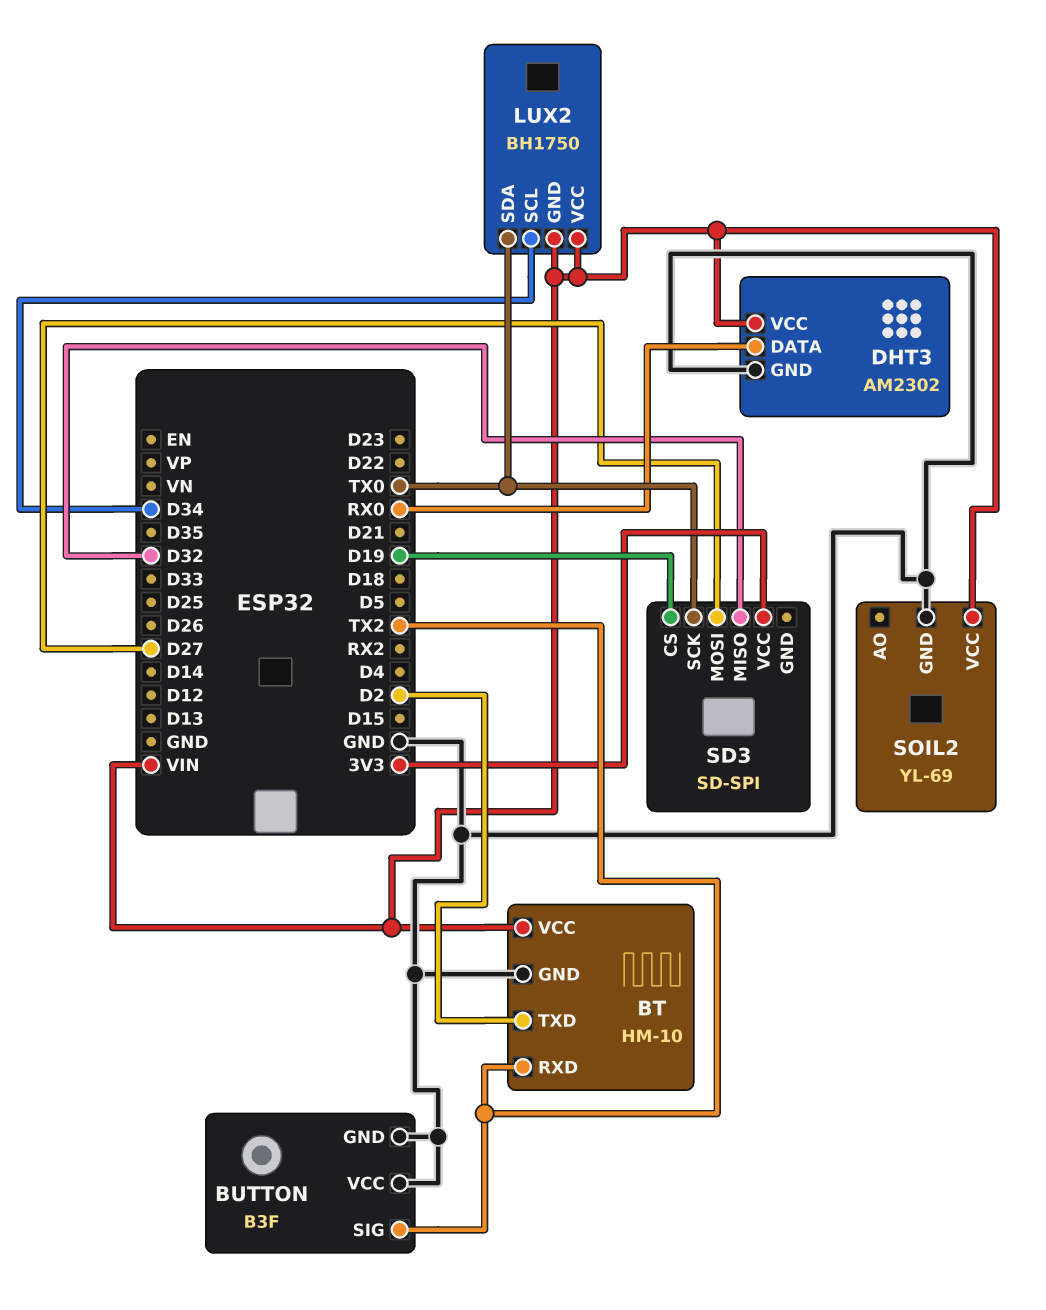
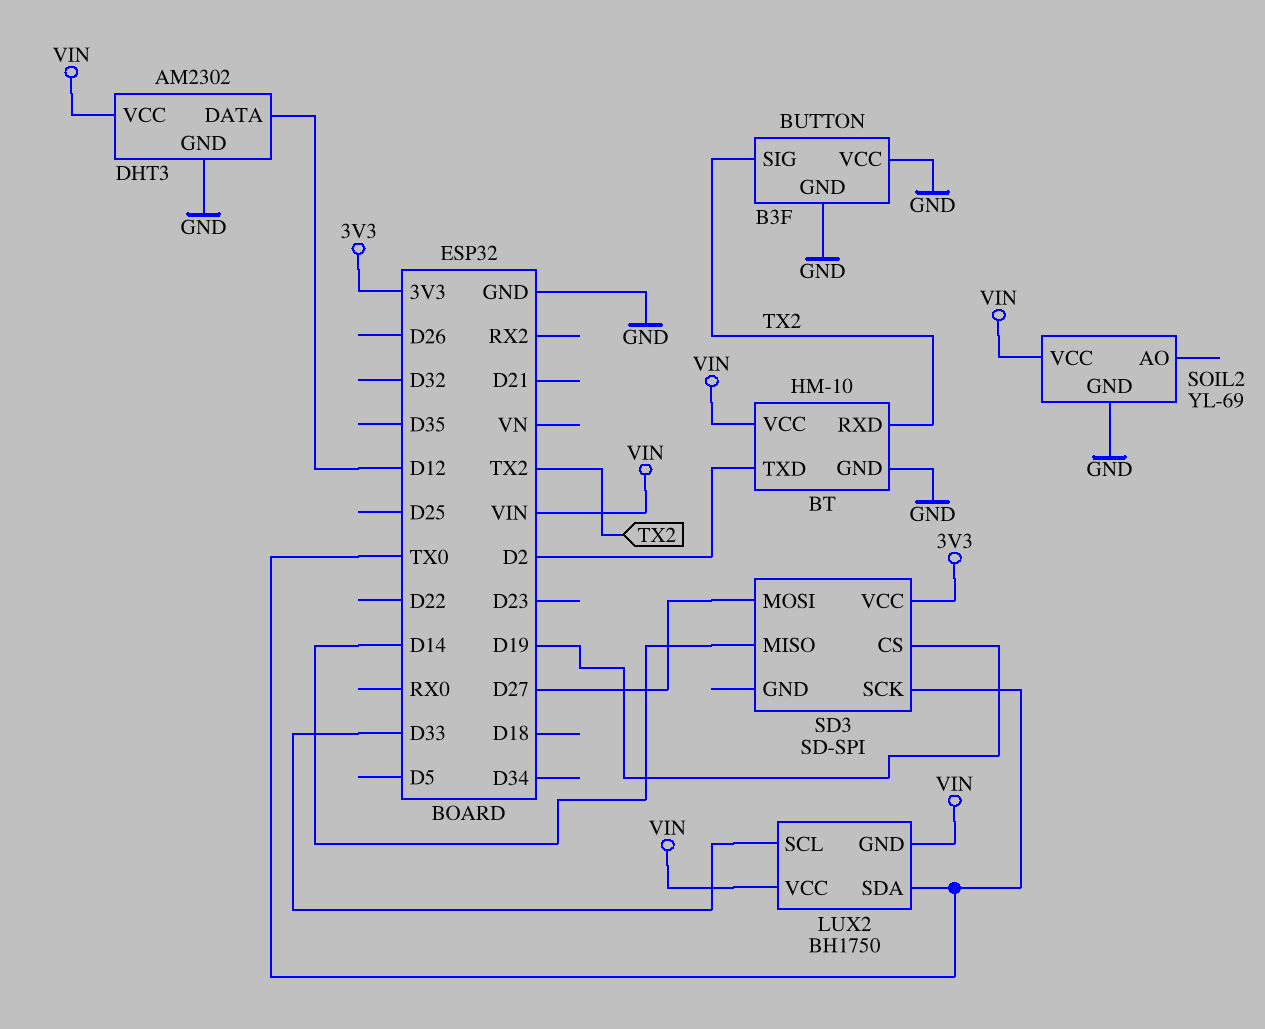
DHT3 pin DATA: RX0 -> D12
LUX2 pin SCL: D34 -> D33
SD3 pin MISO: D32 -> D14

